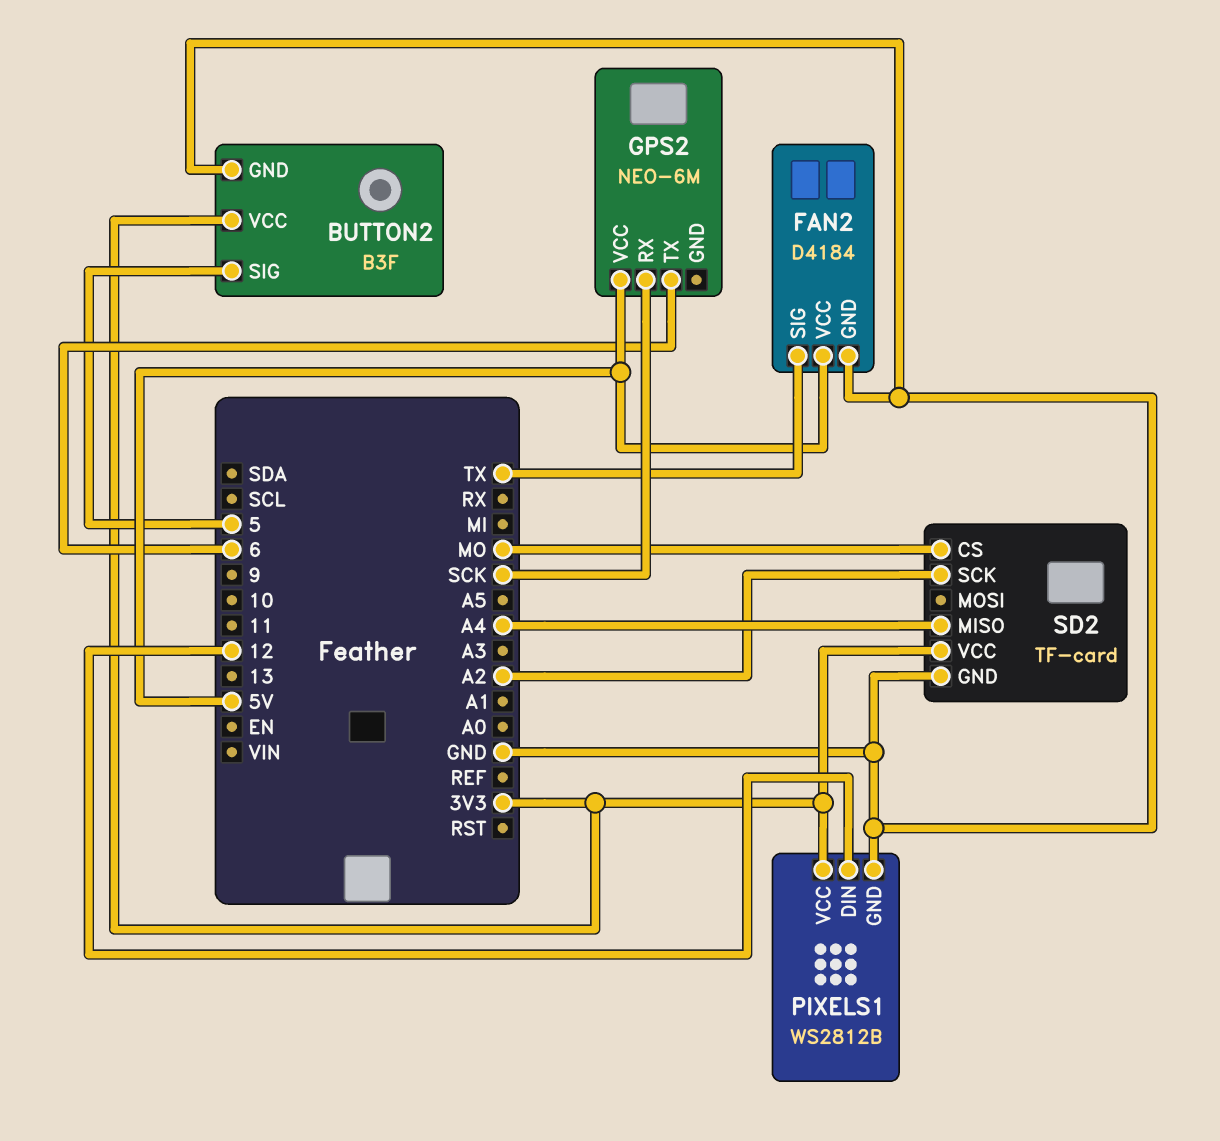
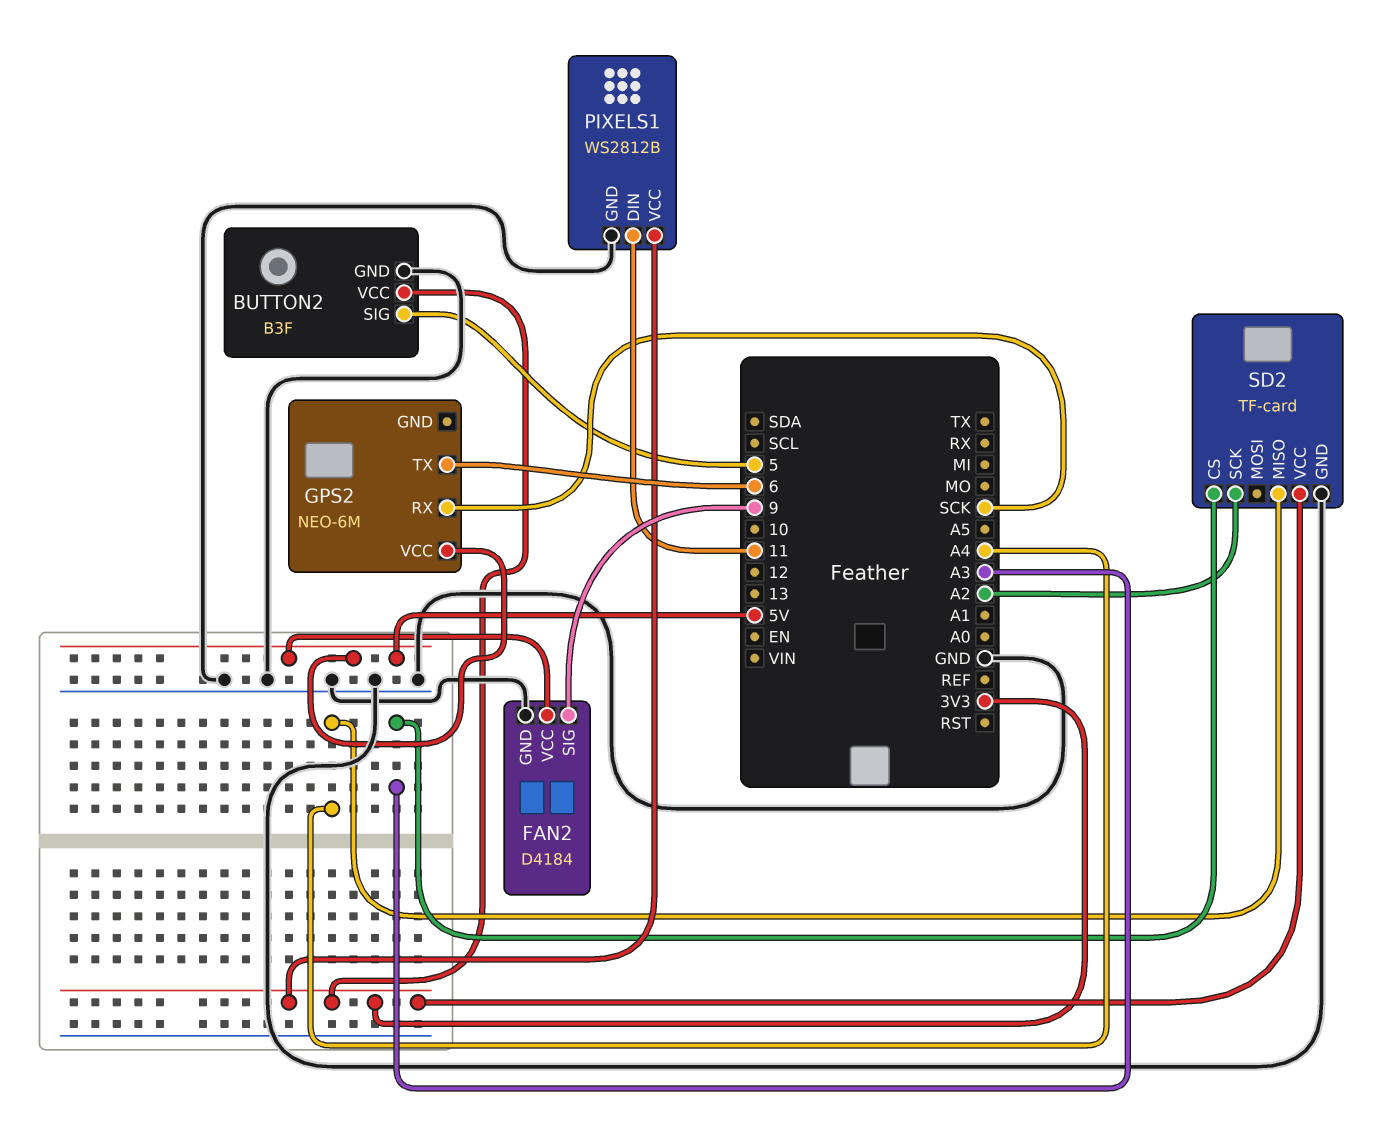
FAN2 pin SIG: TX -> 9
PIXELS1 pin DIN: 12 -> 11
SD2 pin CS: MO -> A3

